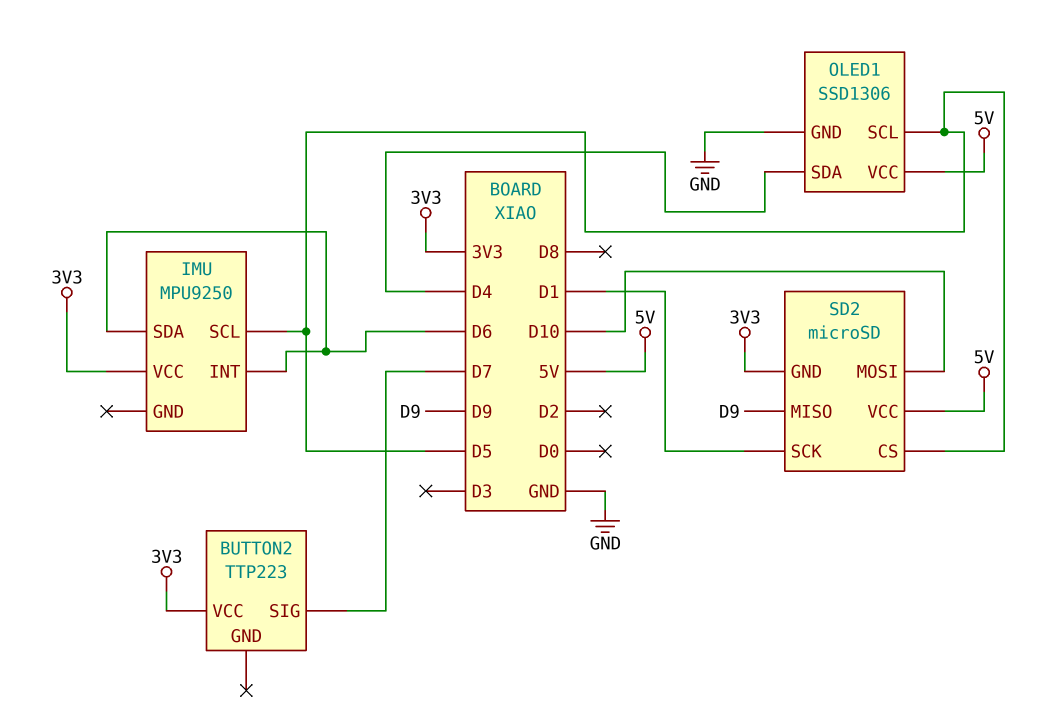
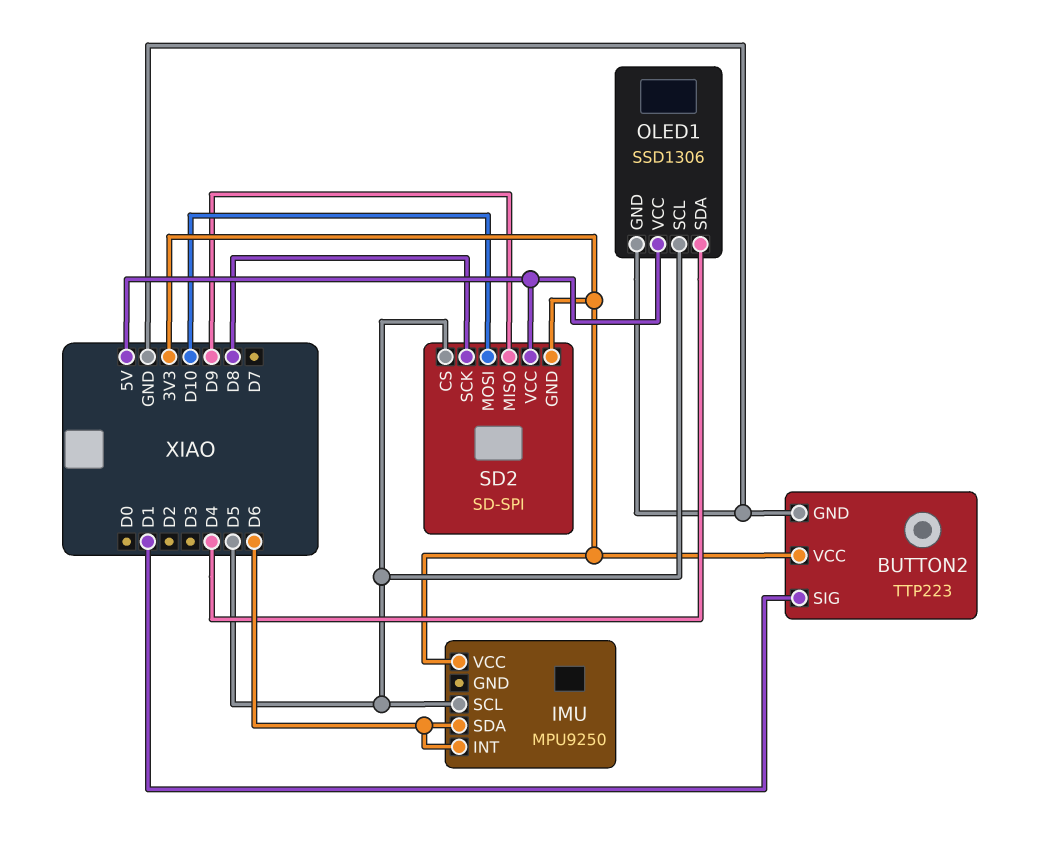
BUTTON2 pin GND: none -> GND
BUTTON2 pin SIG: D7 -> D1
SD2: microSD -> SD-SPI
SD2 pin SCK: D1 -> D8

